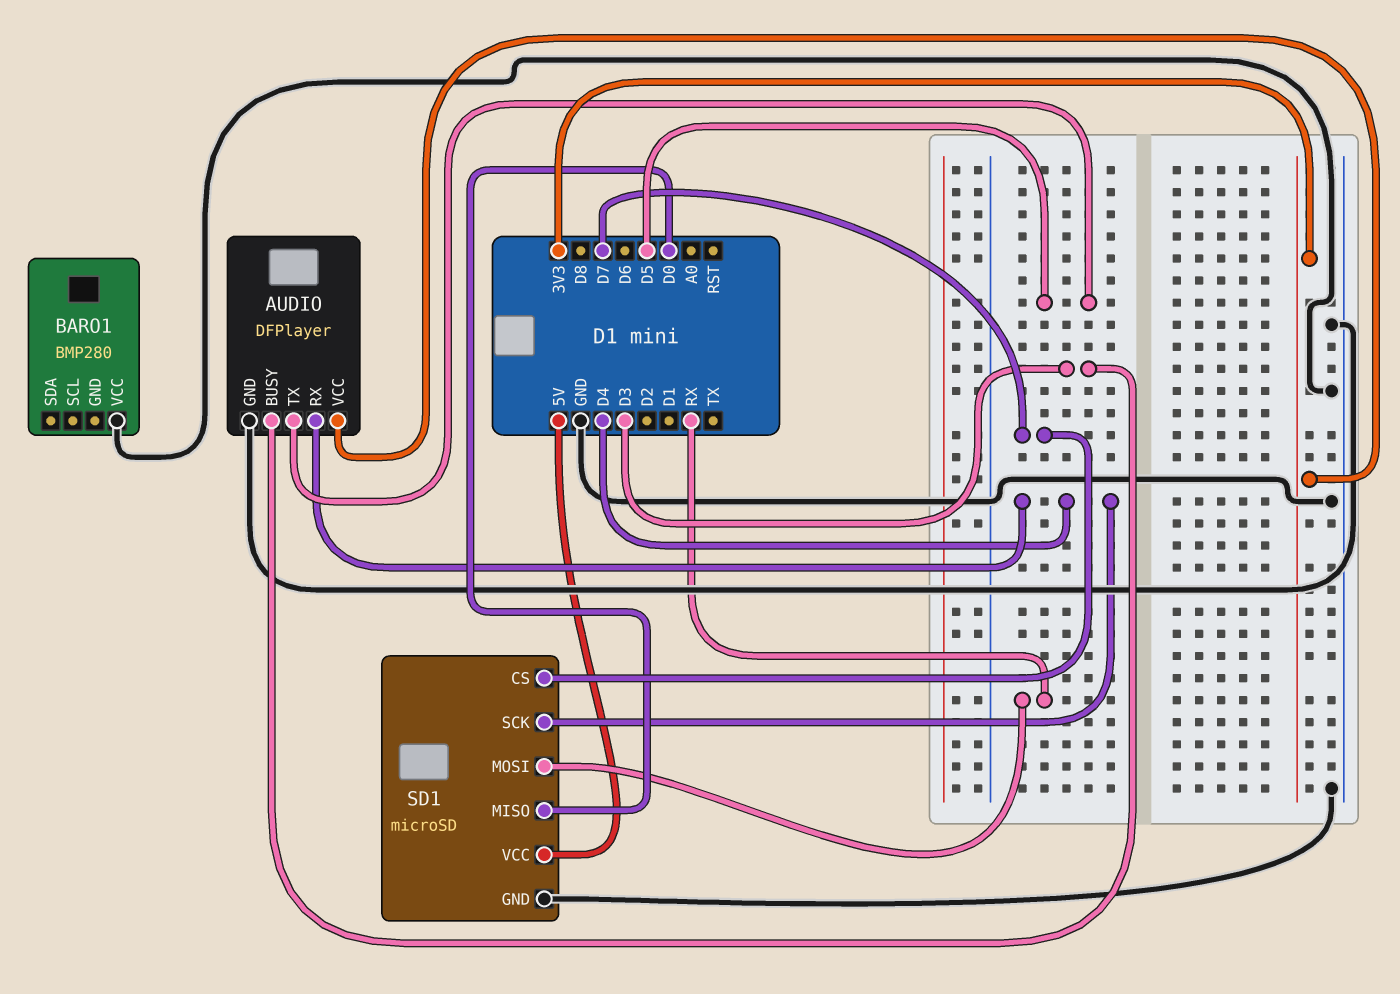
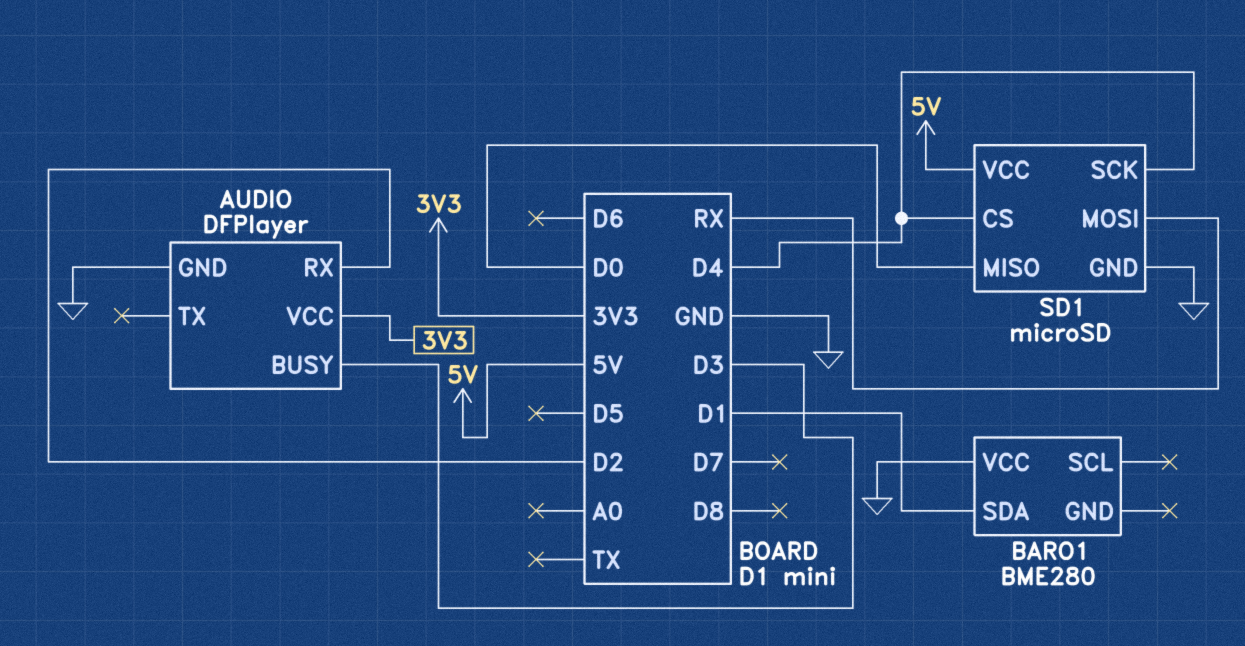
AUDIO pin RX: D4 -> D2
AUDIO pin TX: D5 -> none
BARO1: BMP280 -> BME280
BARO1 pin SDA: none -> D1
SD1 pin CS: D7 -> D4

